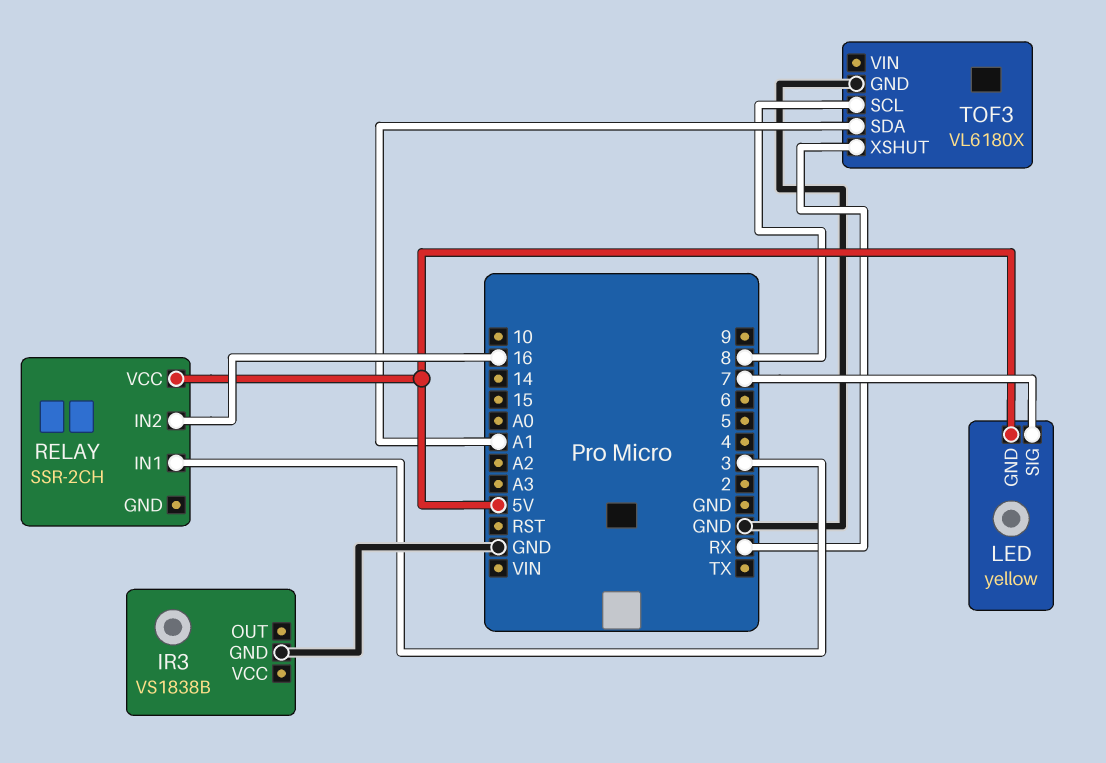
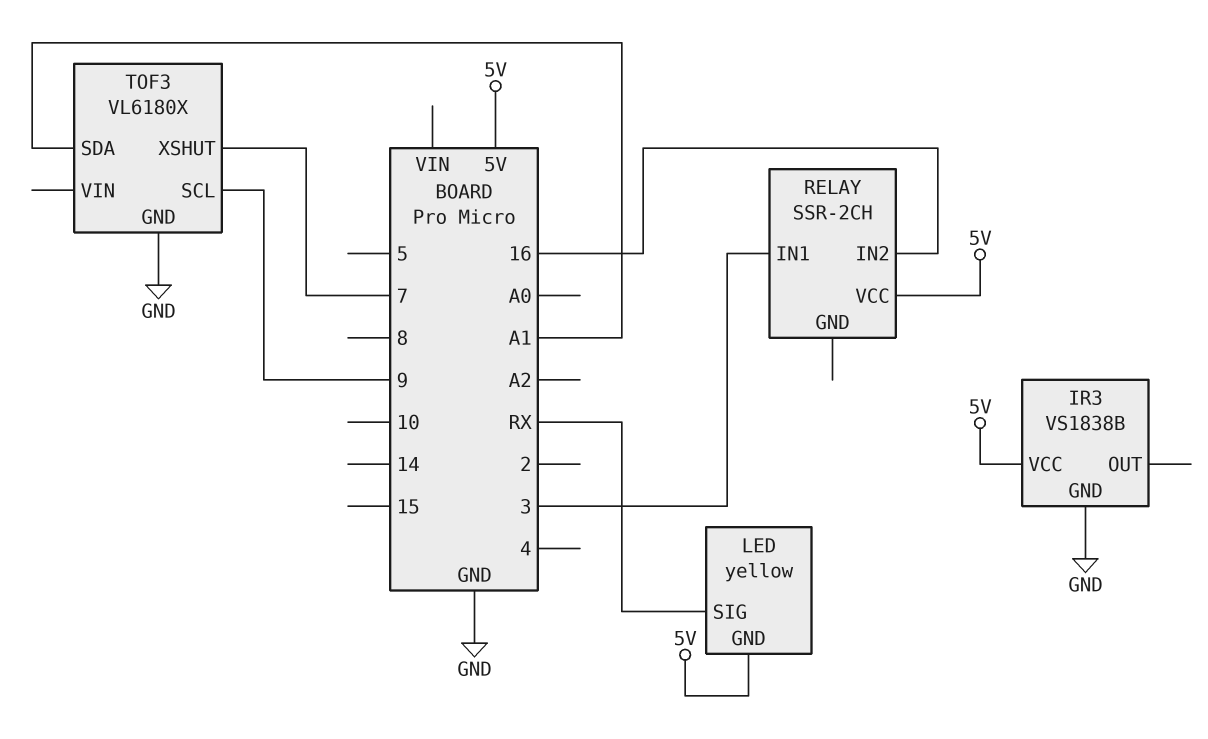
IR3 pin VCC: none -> 5V
LED pin SIG: 7 -> RX
TOF3 pin SCL: 8 -> 9
TOF3 pin XSHUT: RX -> 7

